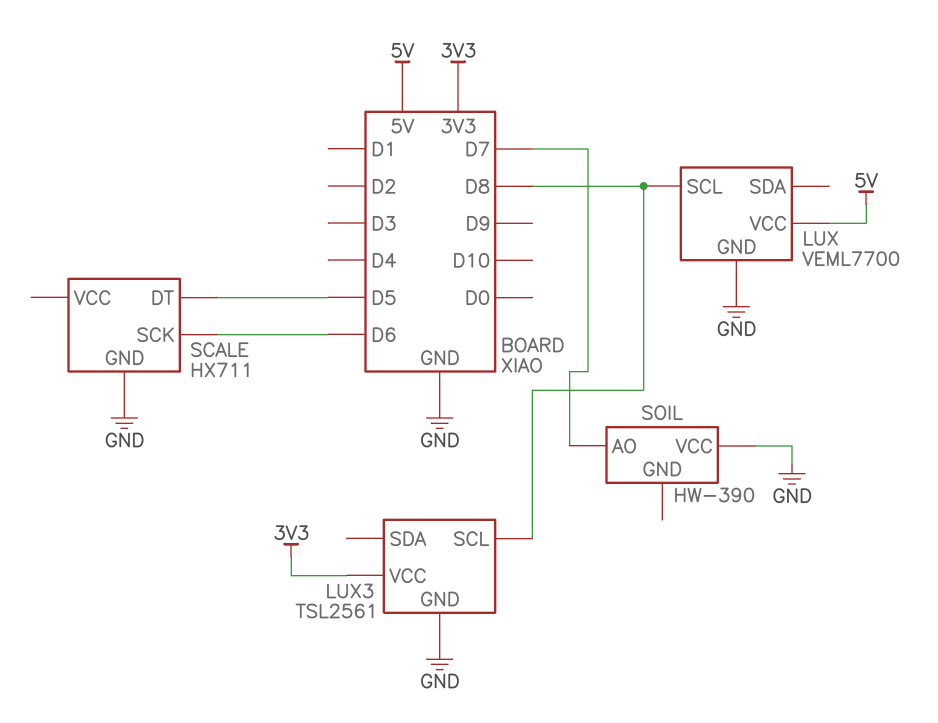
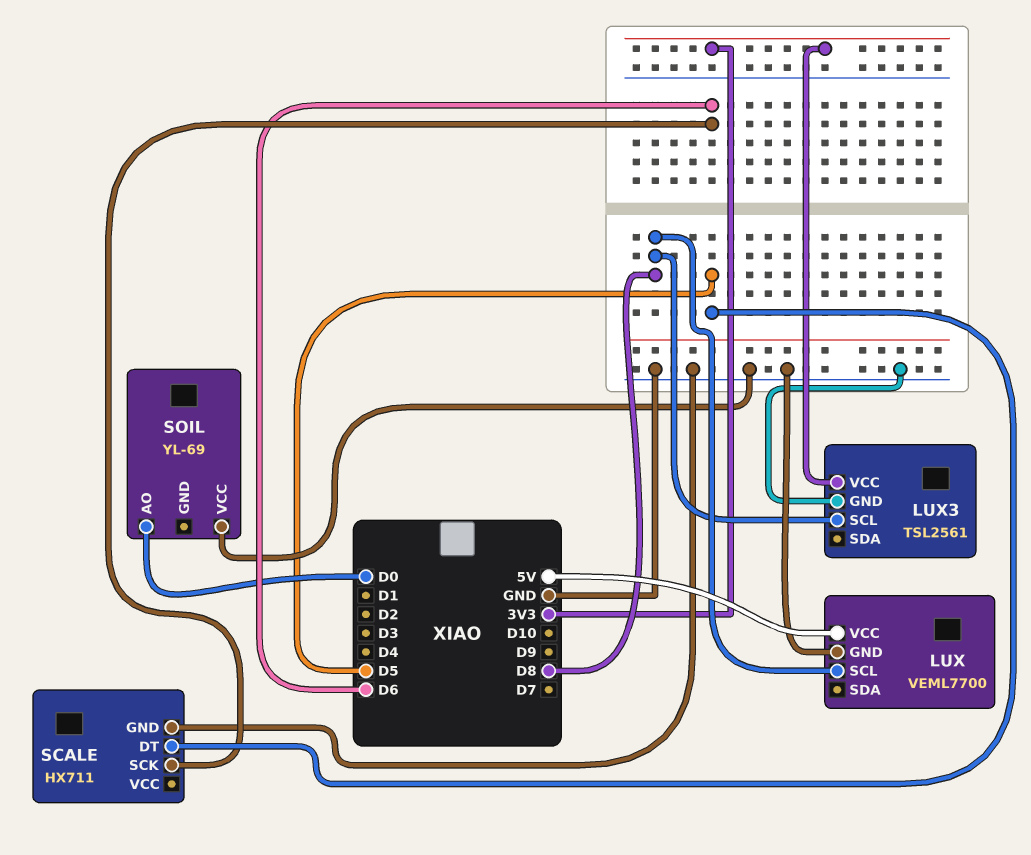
SOIL: HW-390 -> YL-69
SOIL pin AO: D7 -> D0

